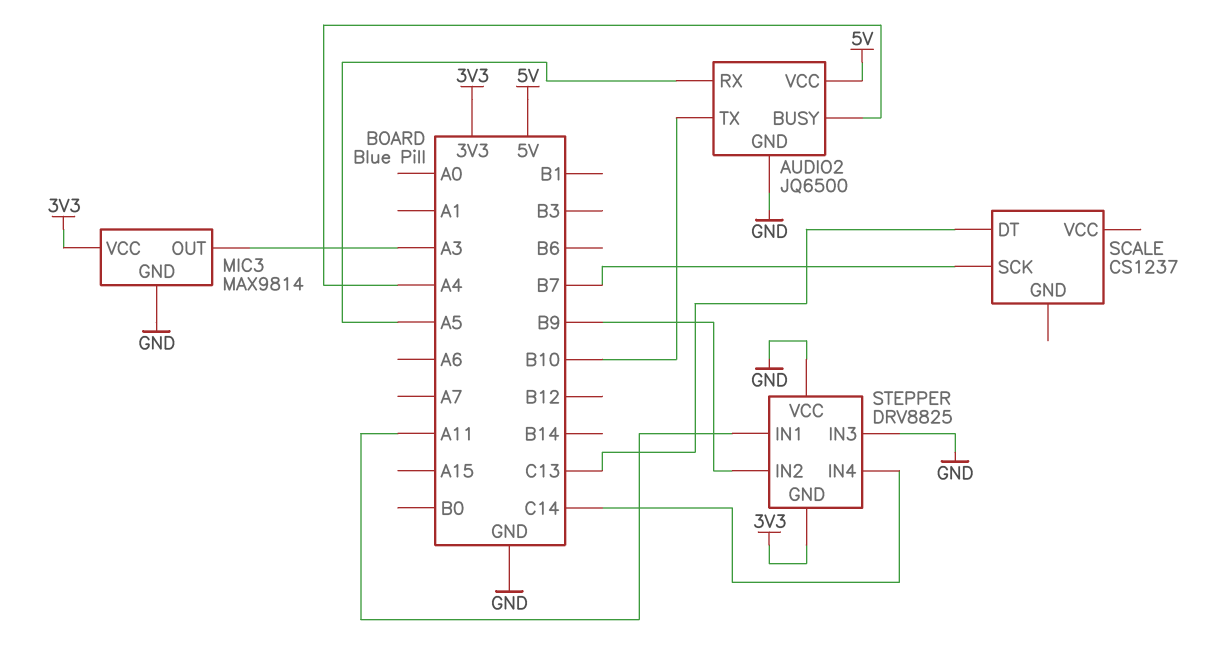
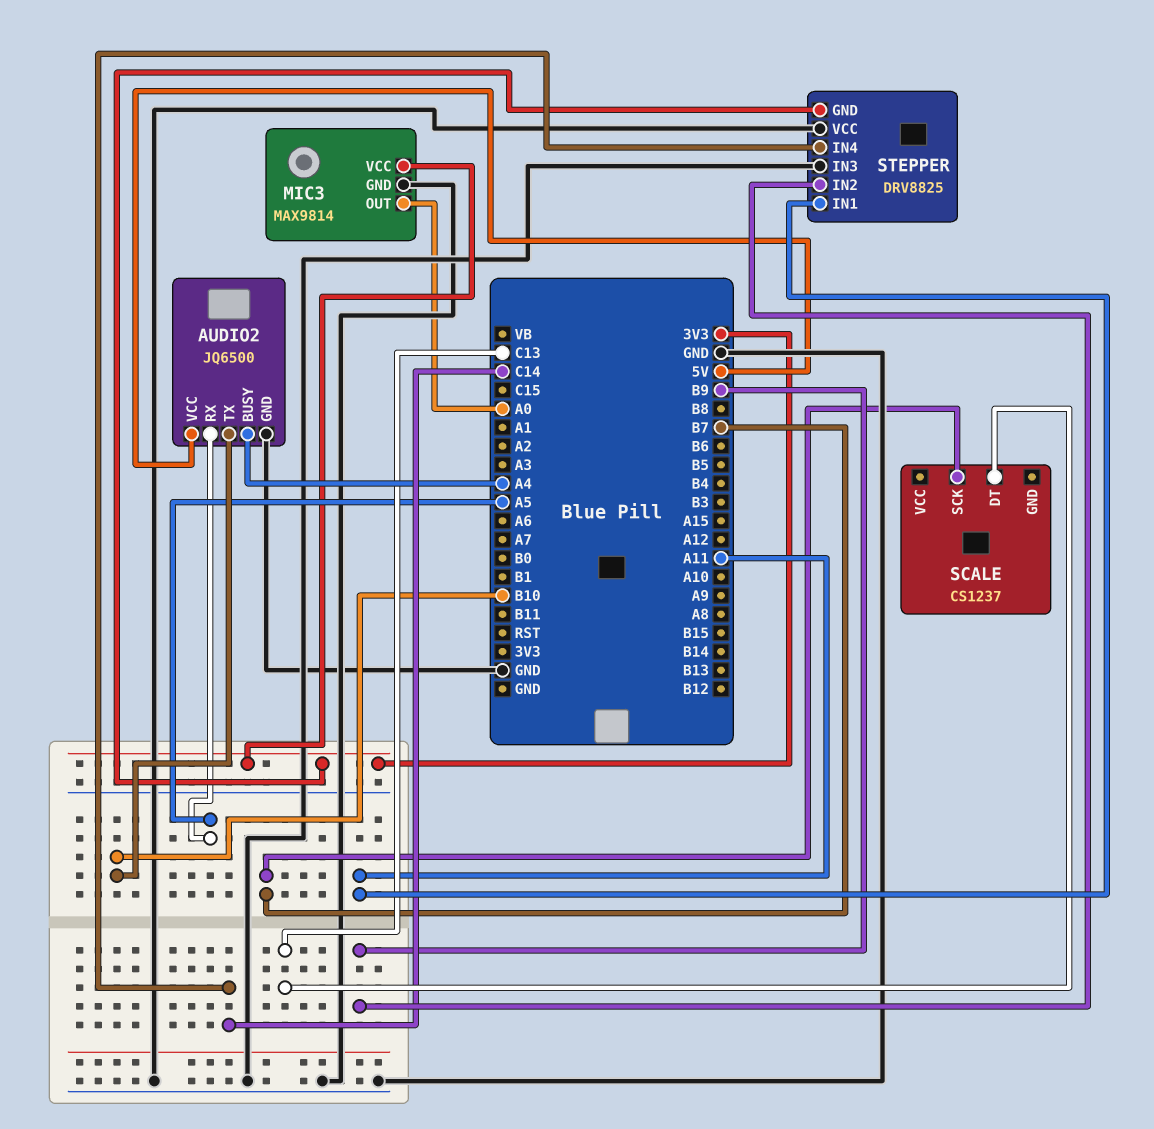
MIC3 pin OUT: A3 -> A0

